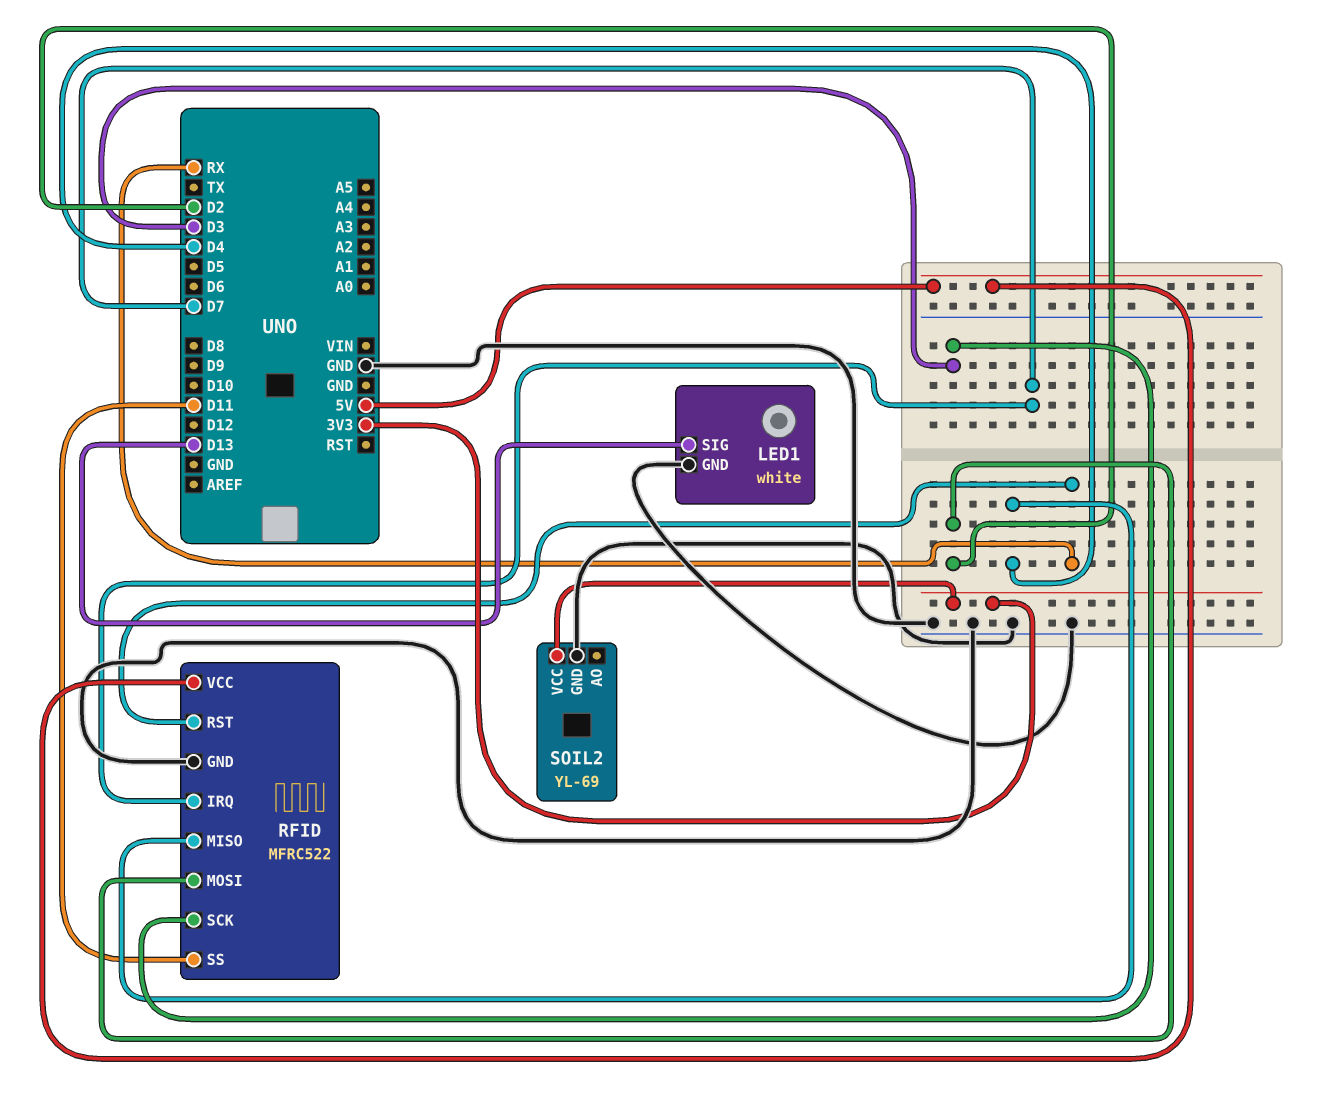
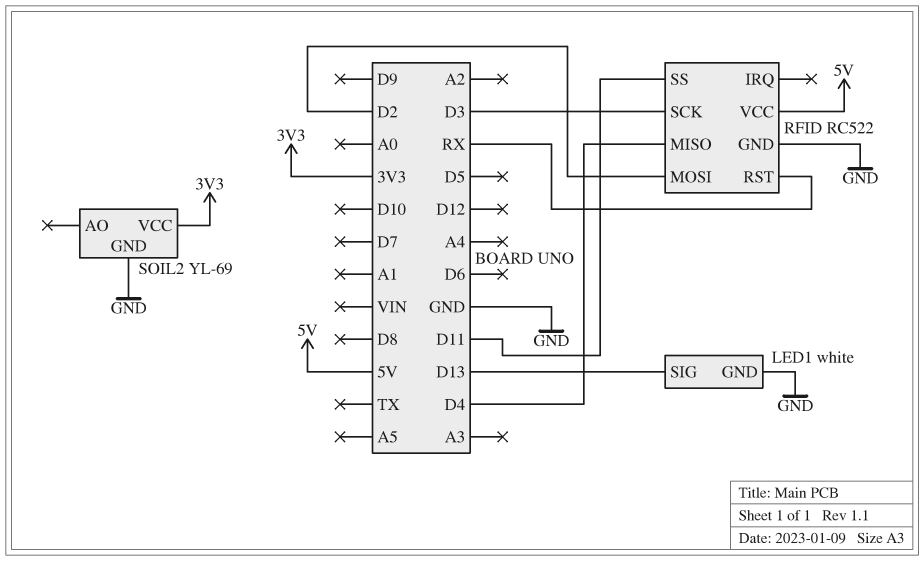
RFID: MFRC522 -> RC522
RFID pin IRQ: D7 -> none

